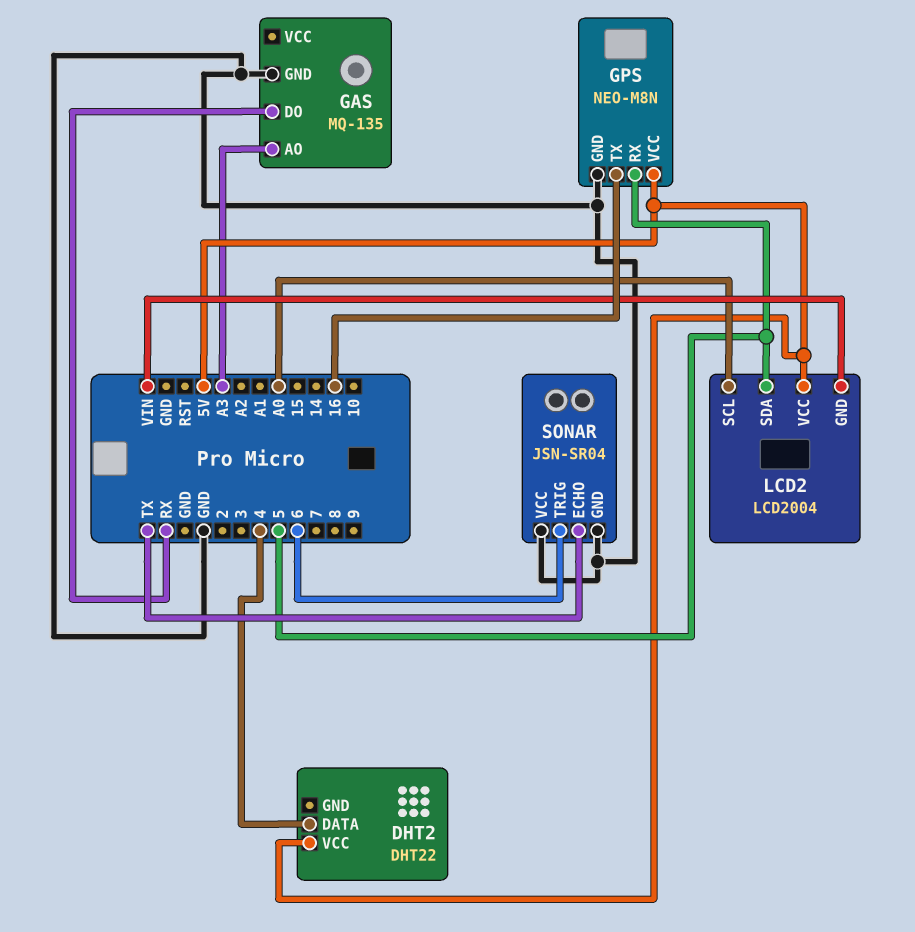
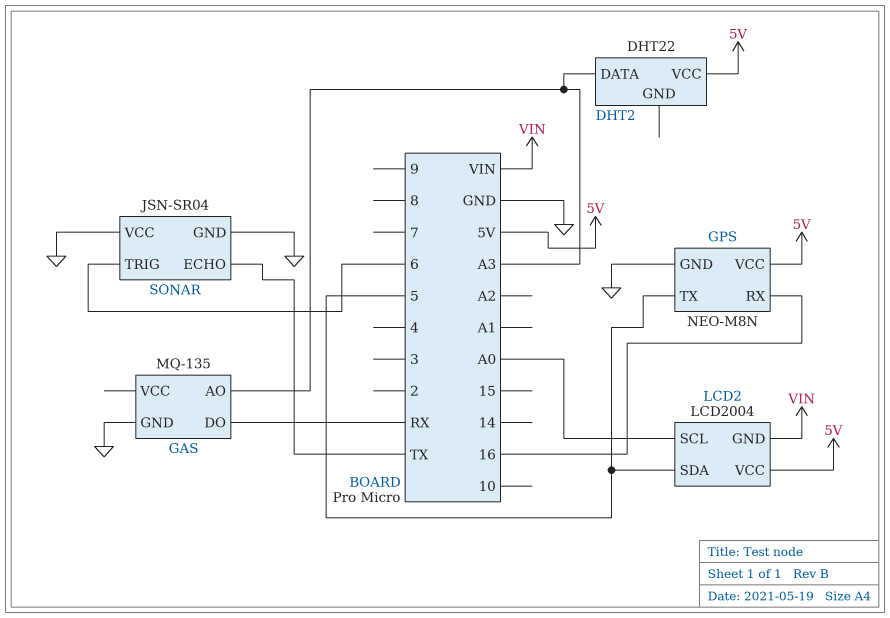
DHT2 pin DATA: 4 -> A3
GPS pin RX: 5 -> 16
GPS pin TX: 16 -> 5

